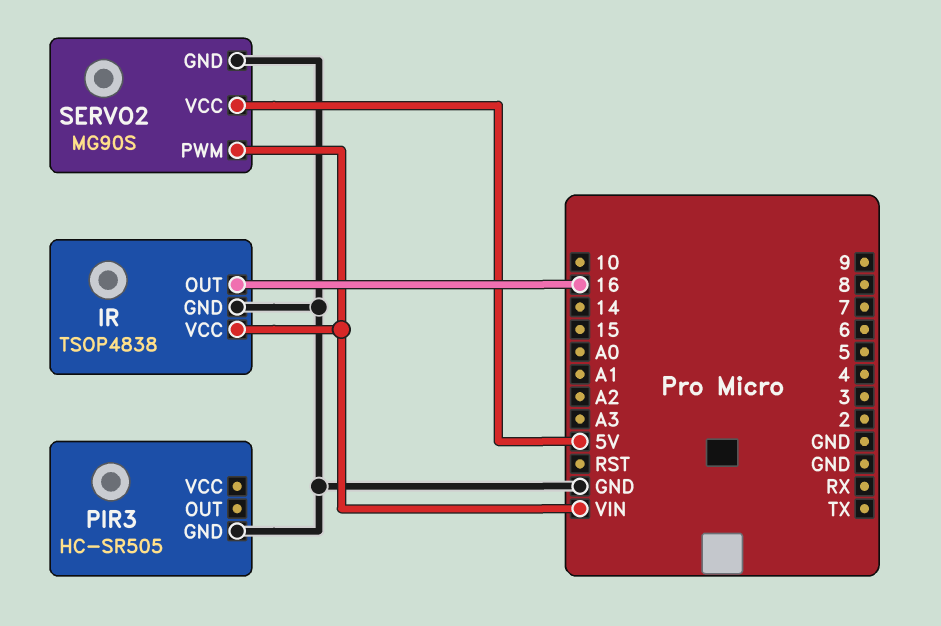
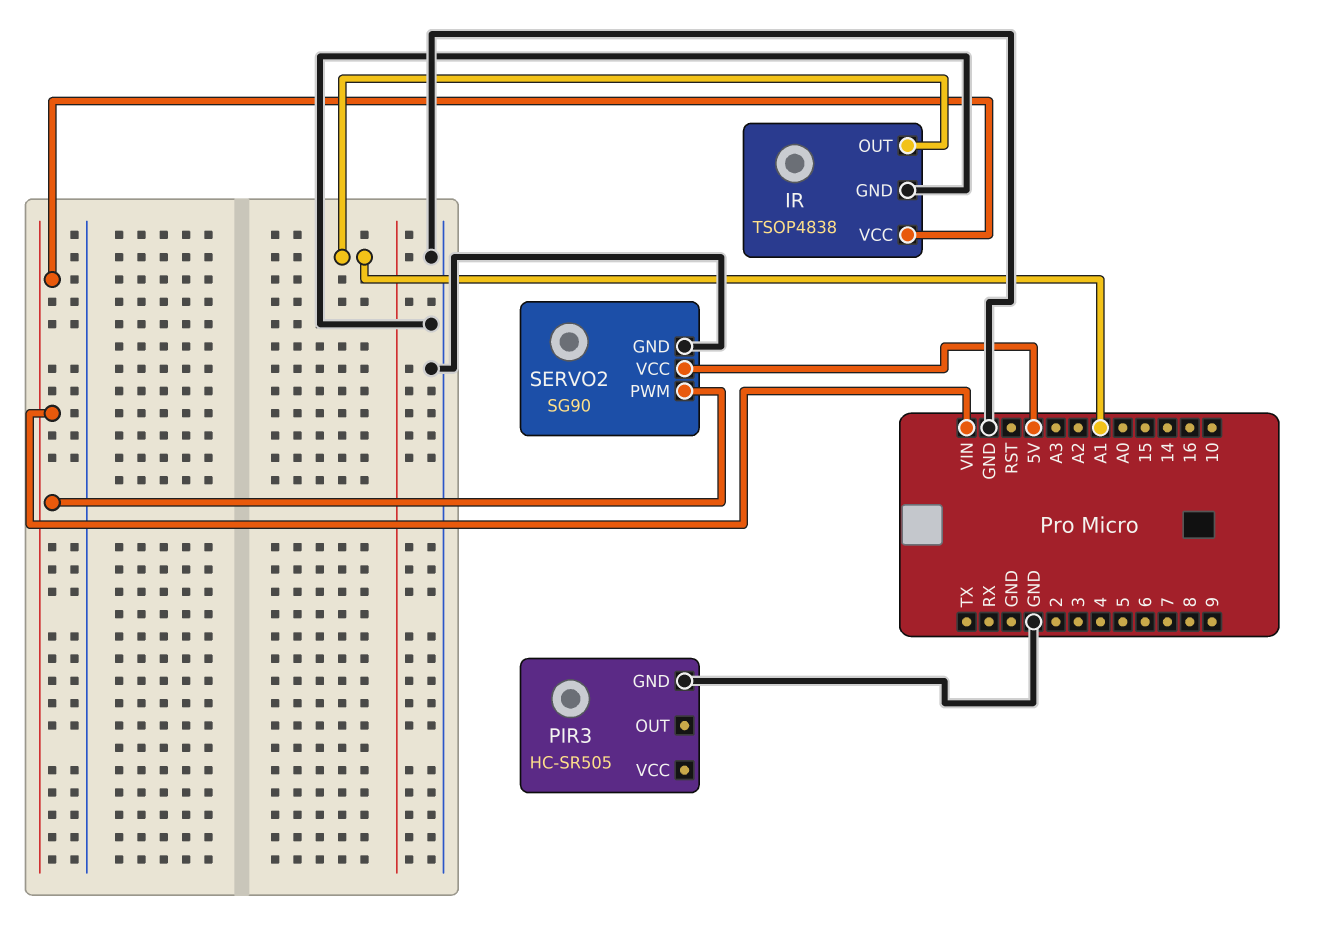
IR pin OUT: 16 -> A1
SERVO2: MG90S -> SG90

